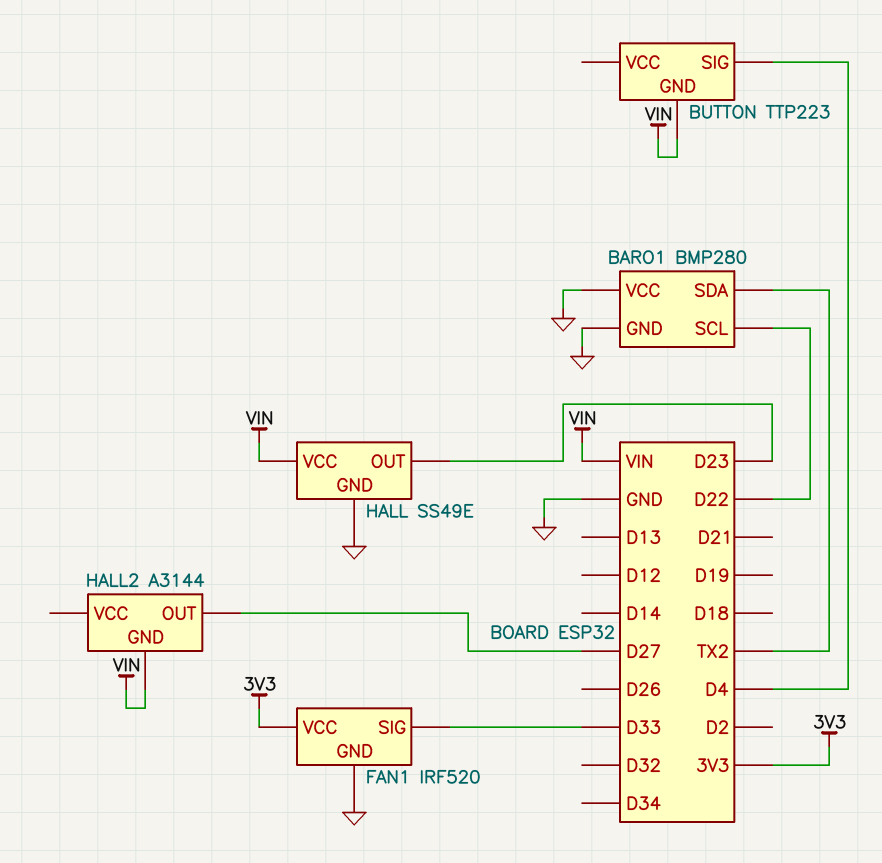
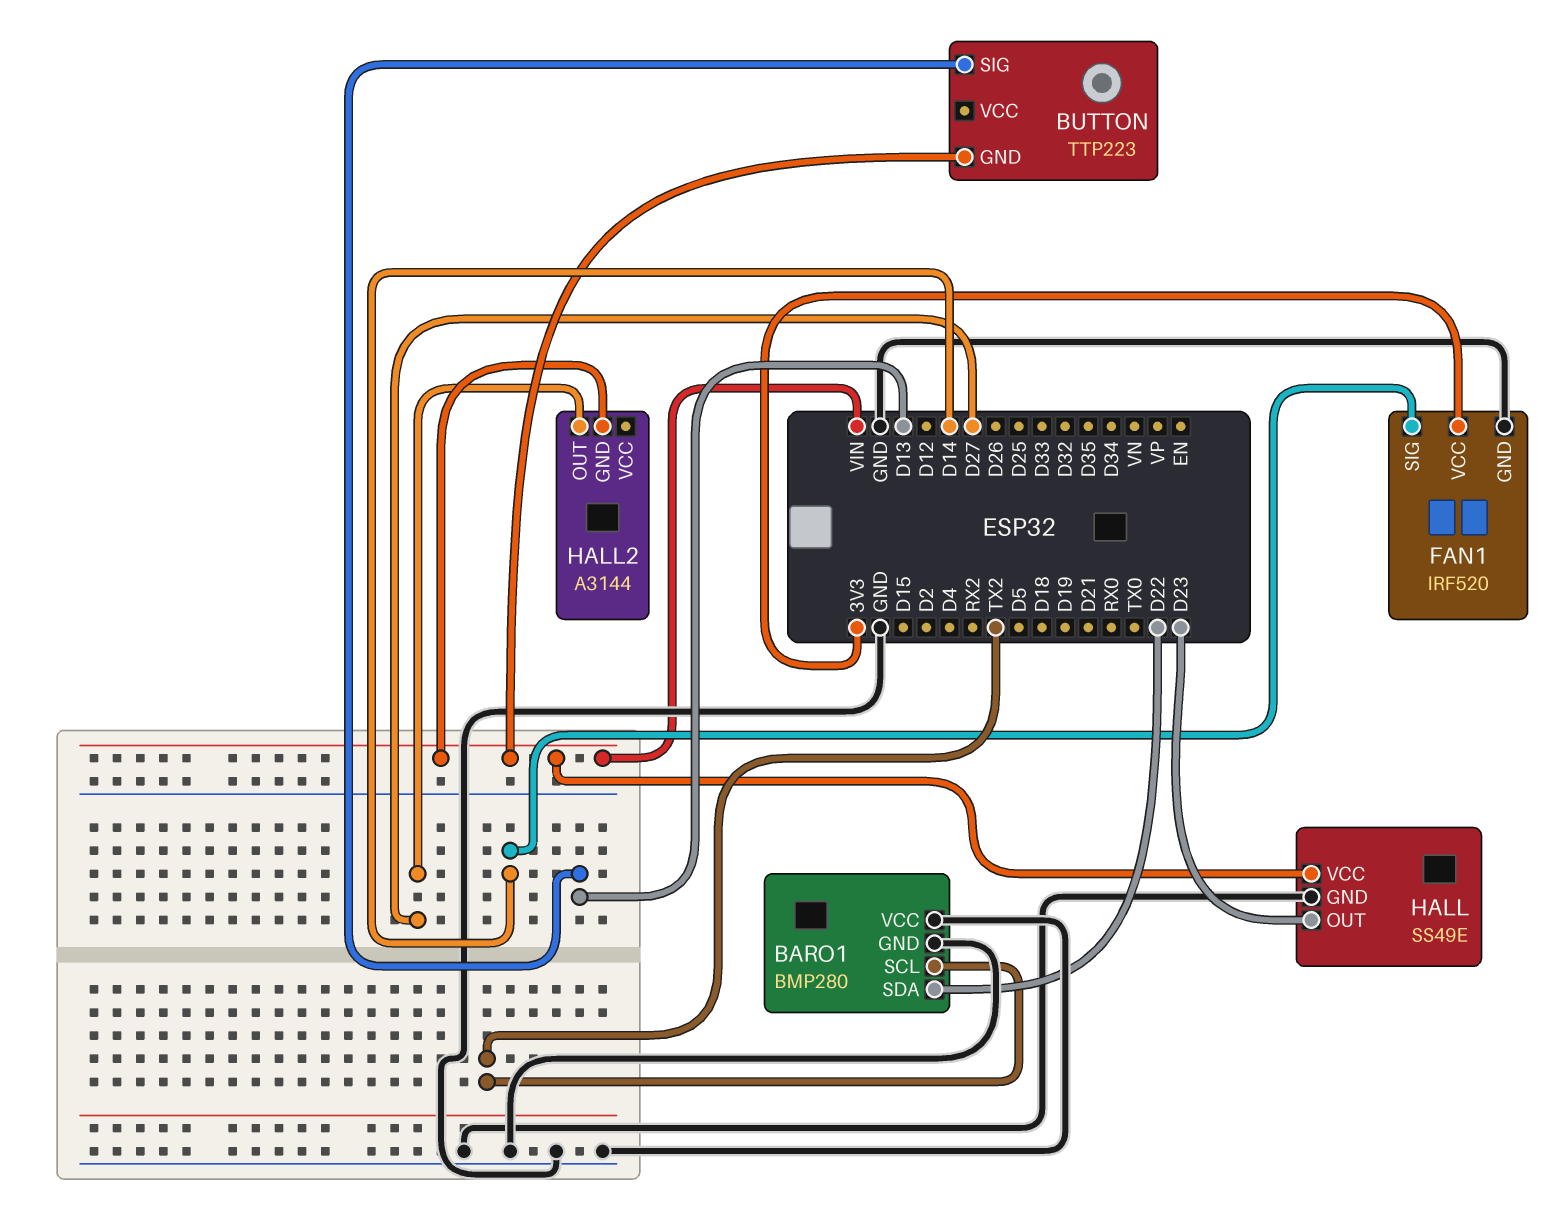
BARO1 pin SCL: D22 -> TX2
BARO1 pin SDA: TX2 -> D22
BUTTON pin SIG: D4 -> D13
FAN1 pin SIG: D33 -> D14

